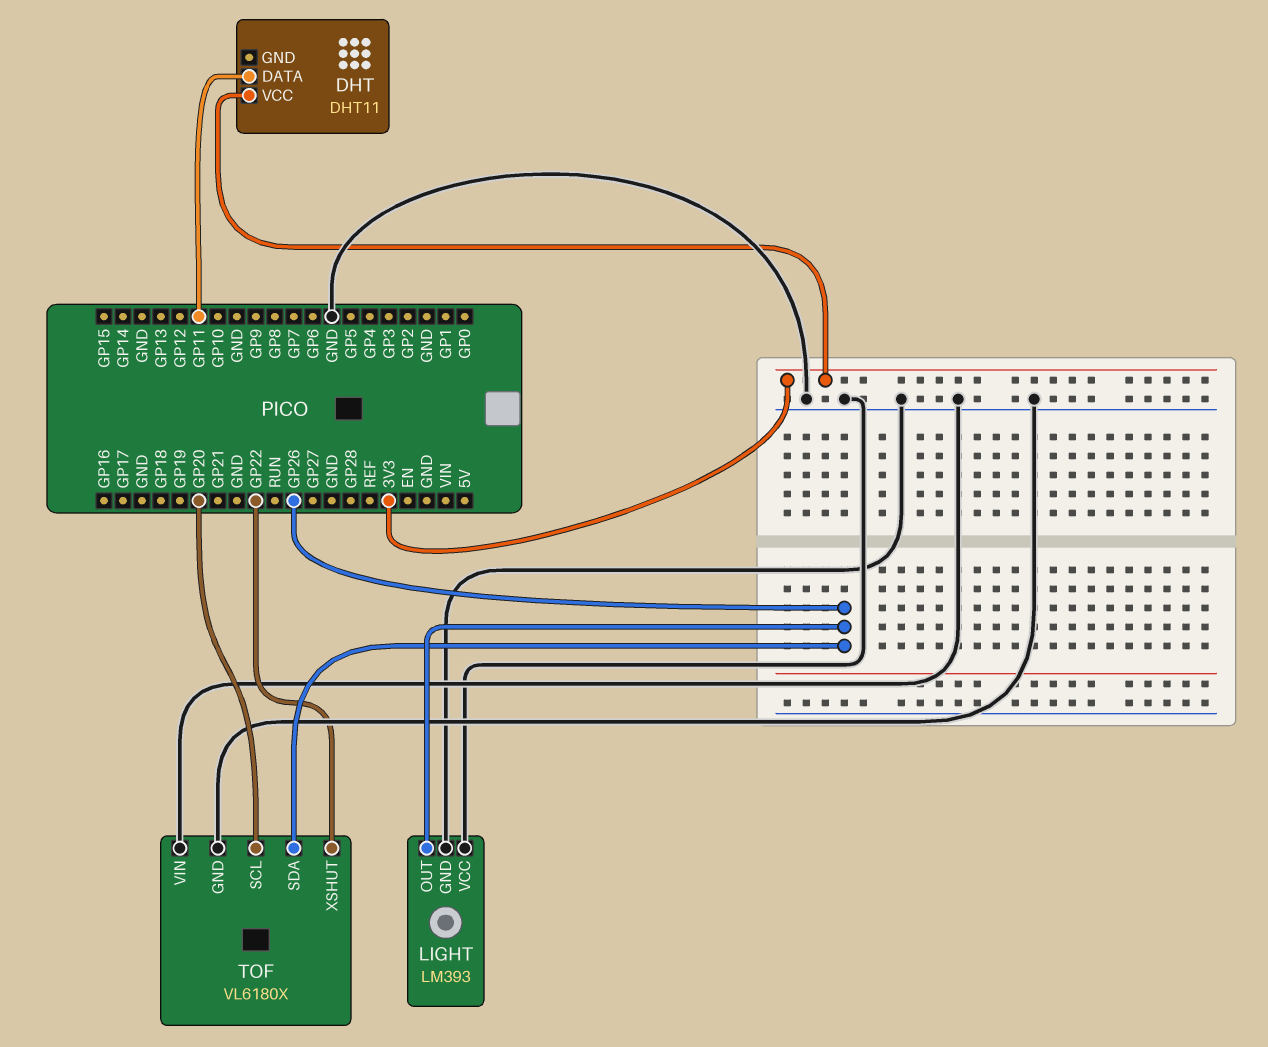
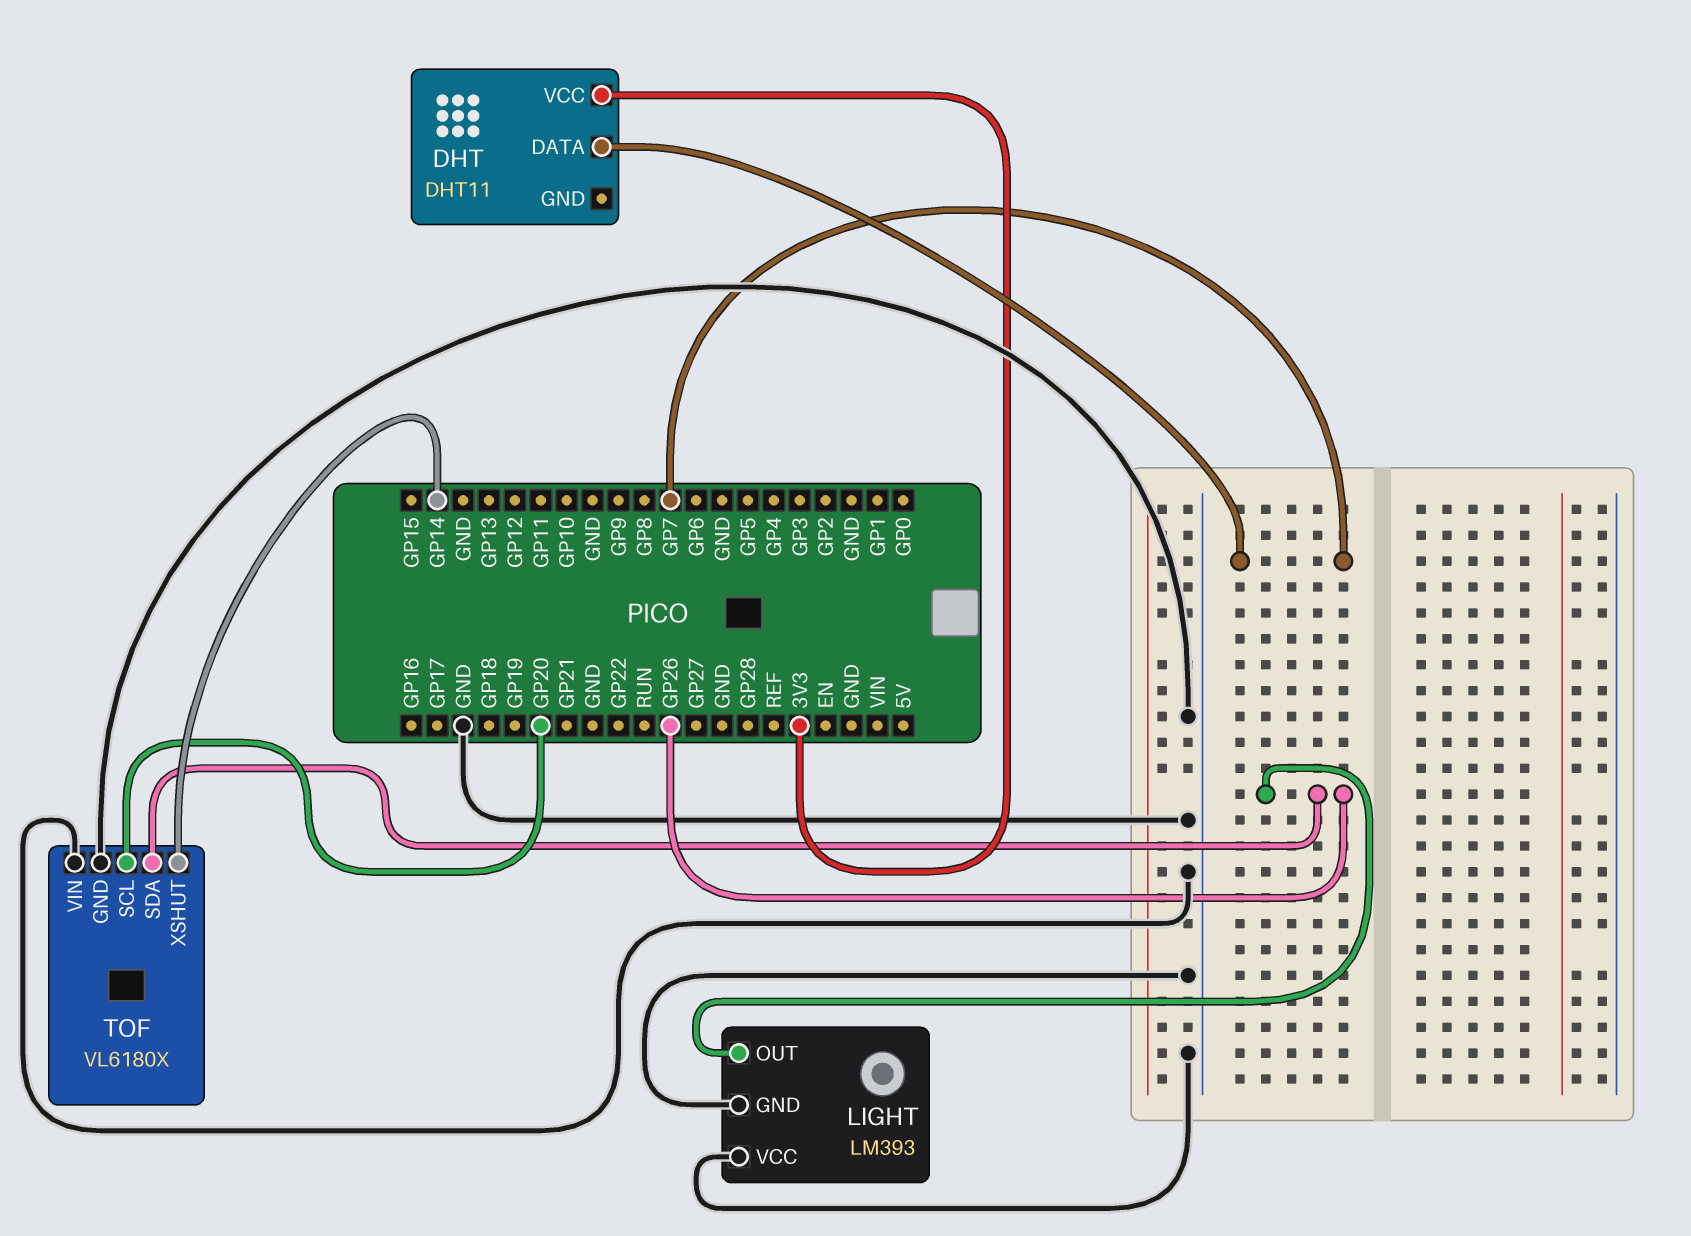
DHT pin DATA: GP11 -> GP7
TOF pin XSHUT: GP22 -> GP14

